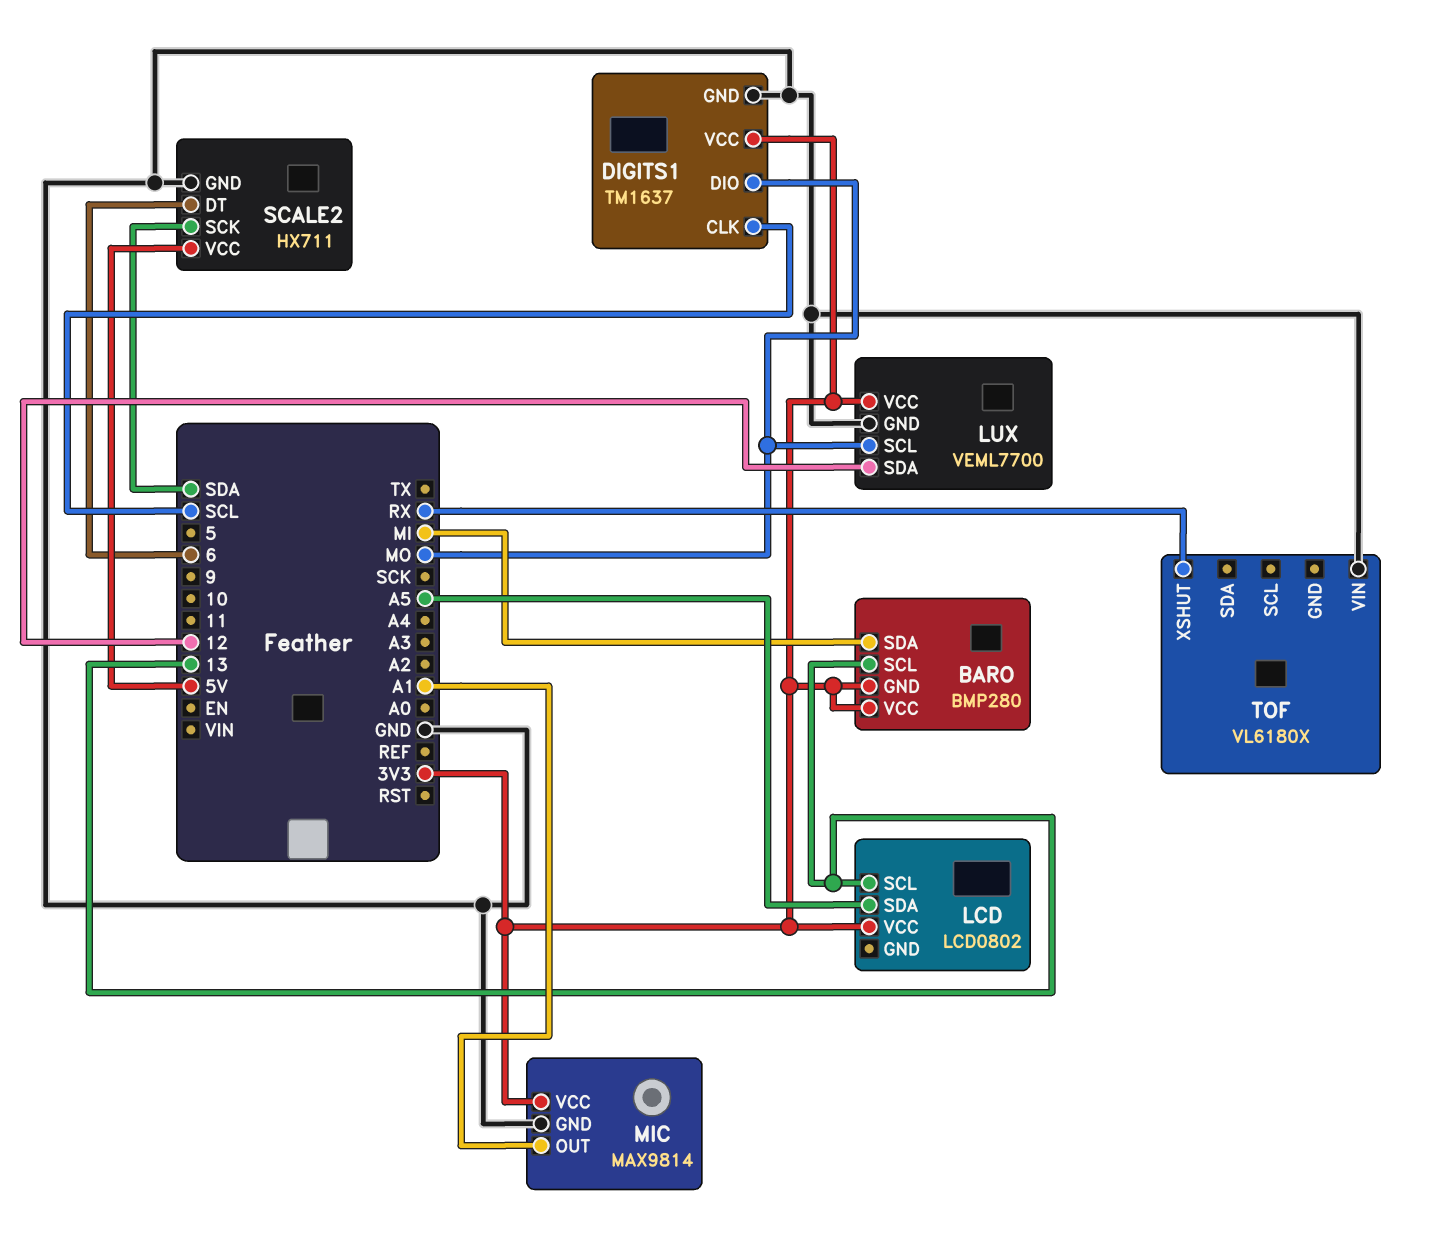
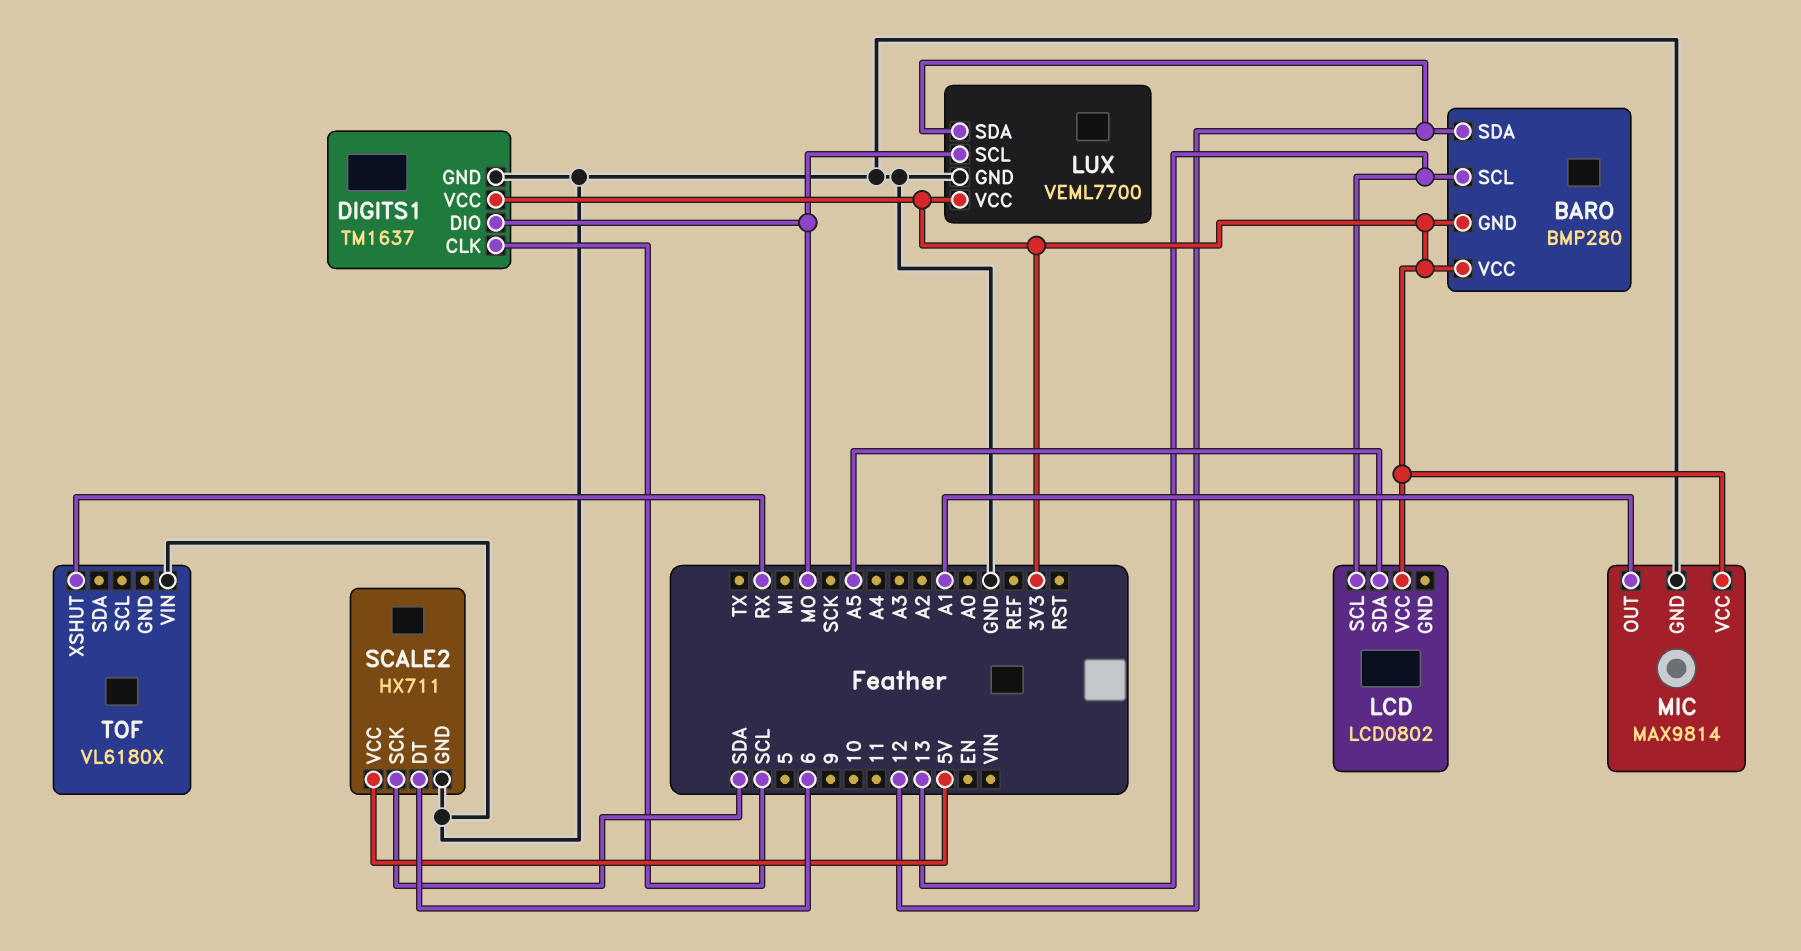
BARO pin SDA: MI -> 12

